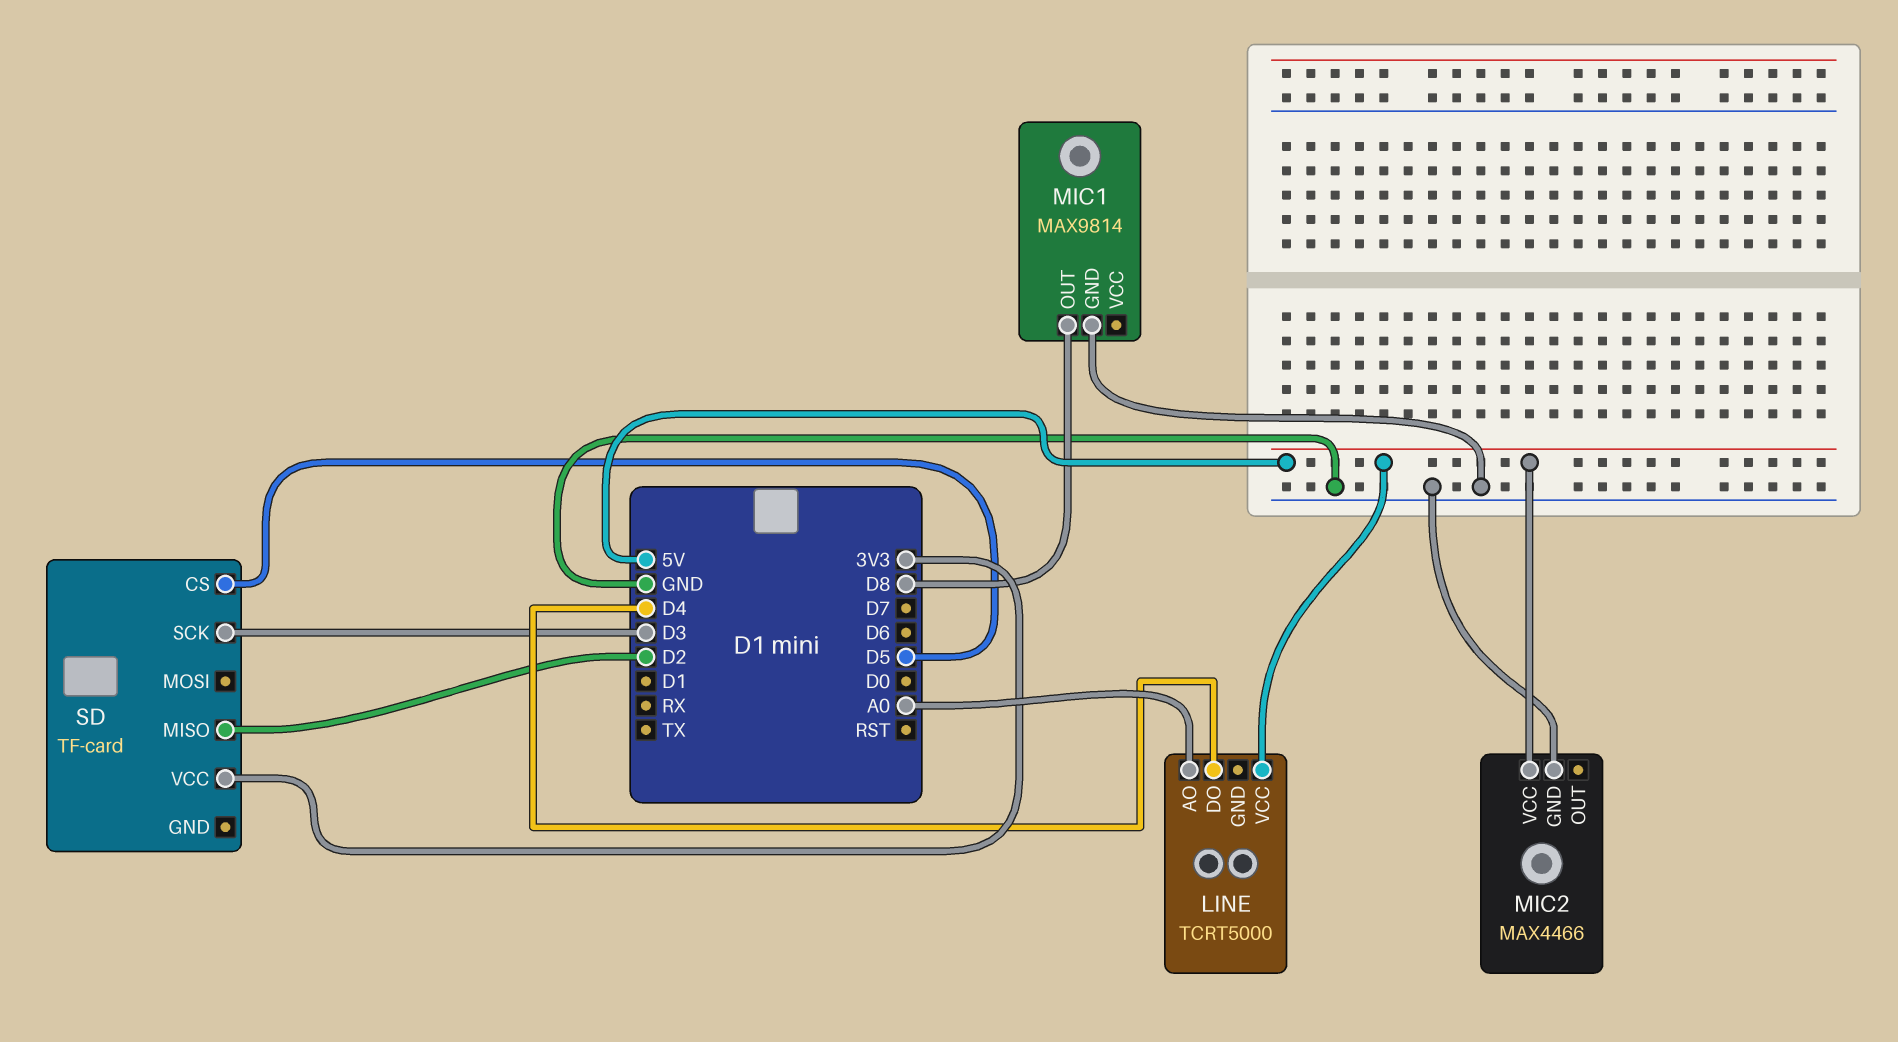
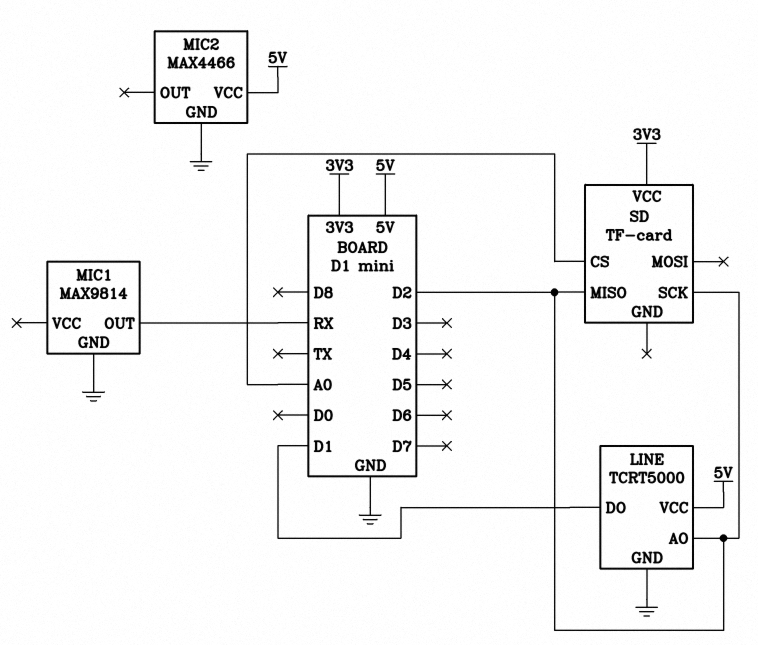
LINE pin AO: A0 -> D2
LINE pin DO: D4 -> D1
LINE pin GND: none -> GND
MIC1 pin OUT: D8 -> RX
SD pin CS: D5 -> A0
SD pin SCK: D3 -> D2

